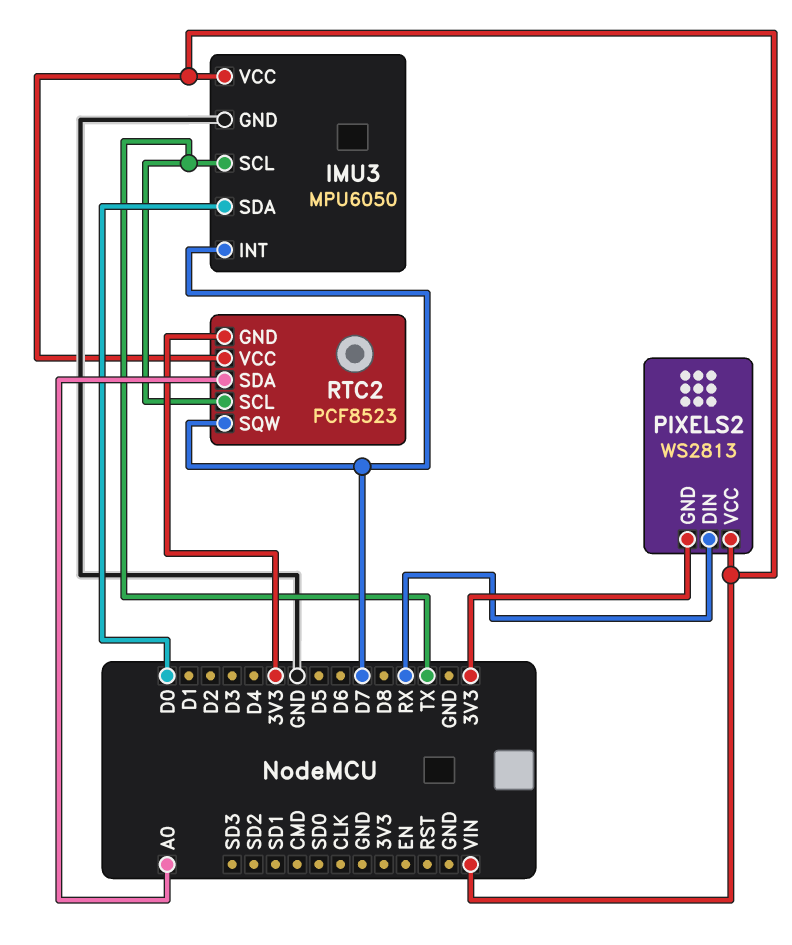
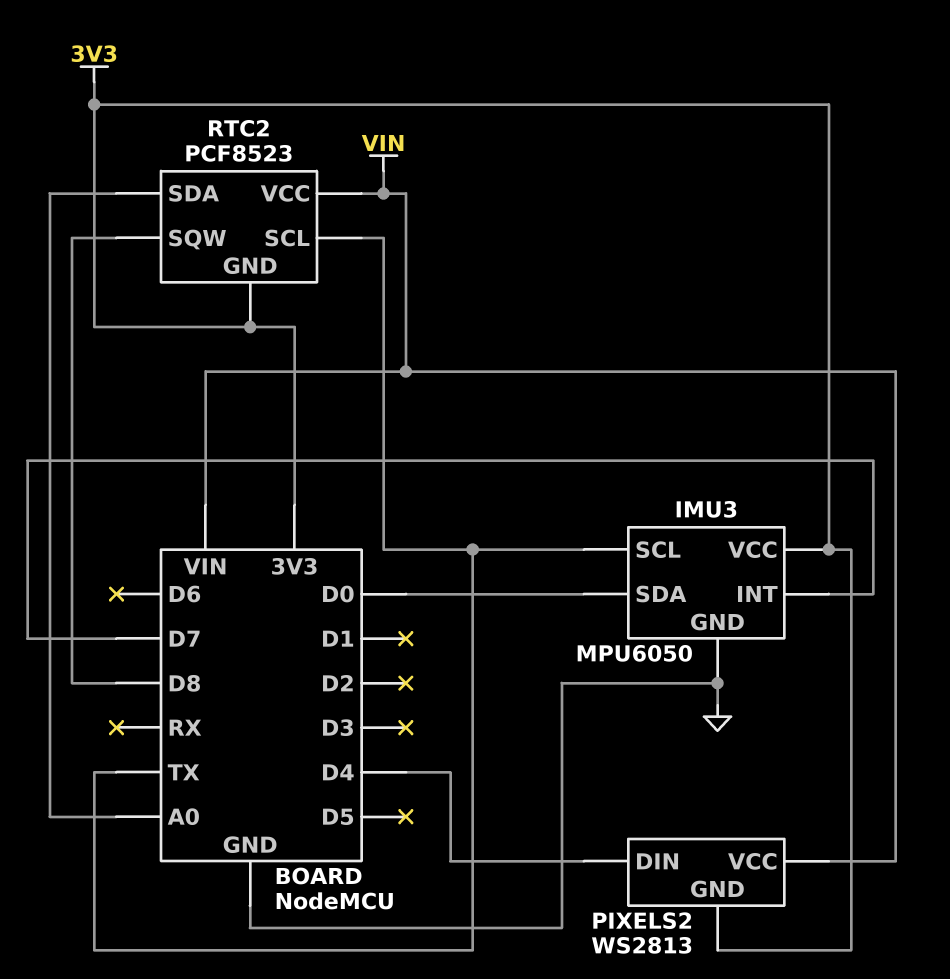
IMU3 pin VCC: VIN -> 3V3
PIXELS2 pin DIN: RX -> D4
RTC2 pin SQW: D7 -> D8

